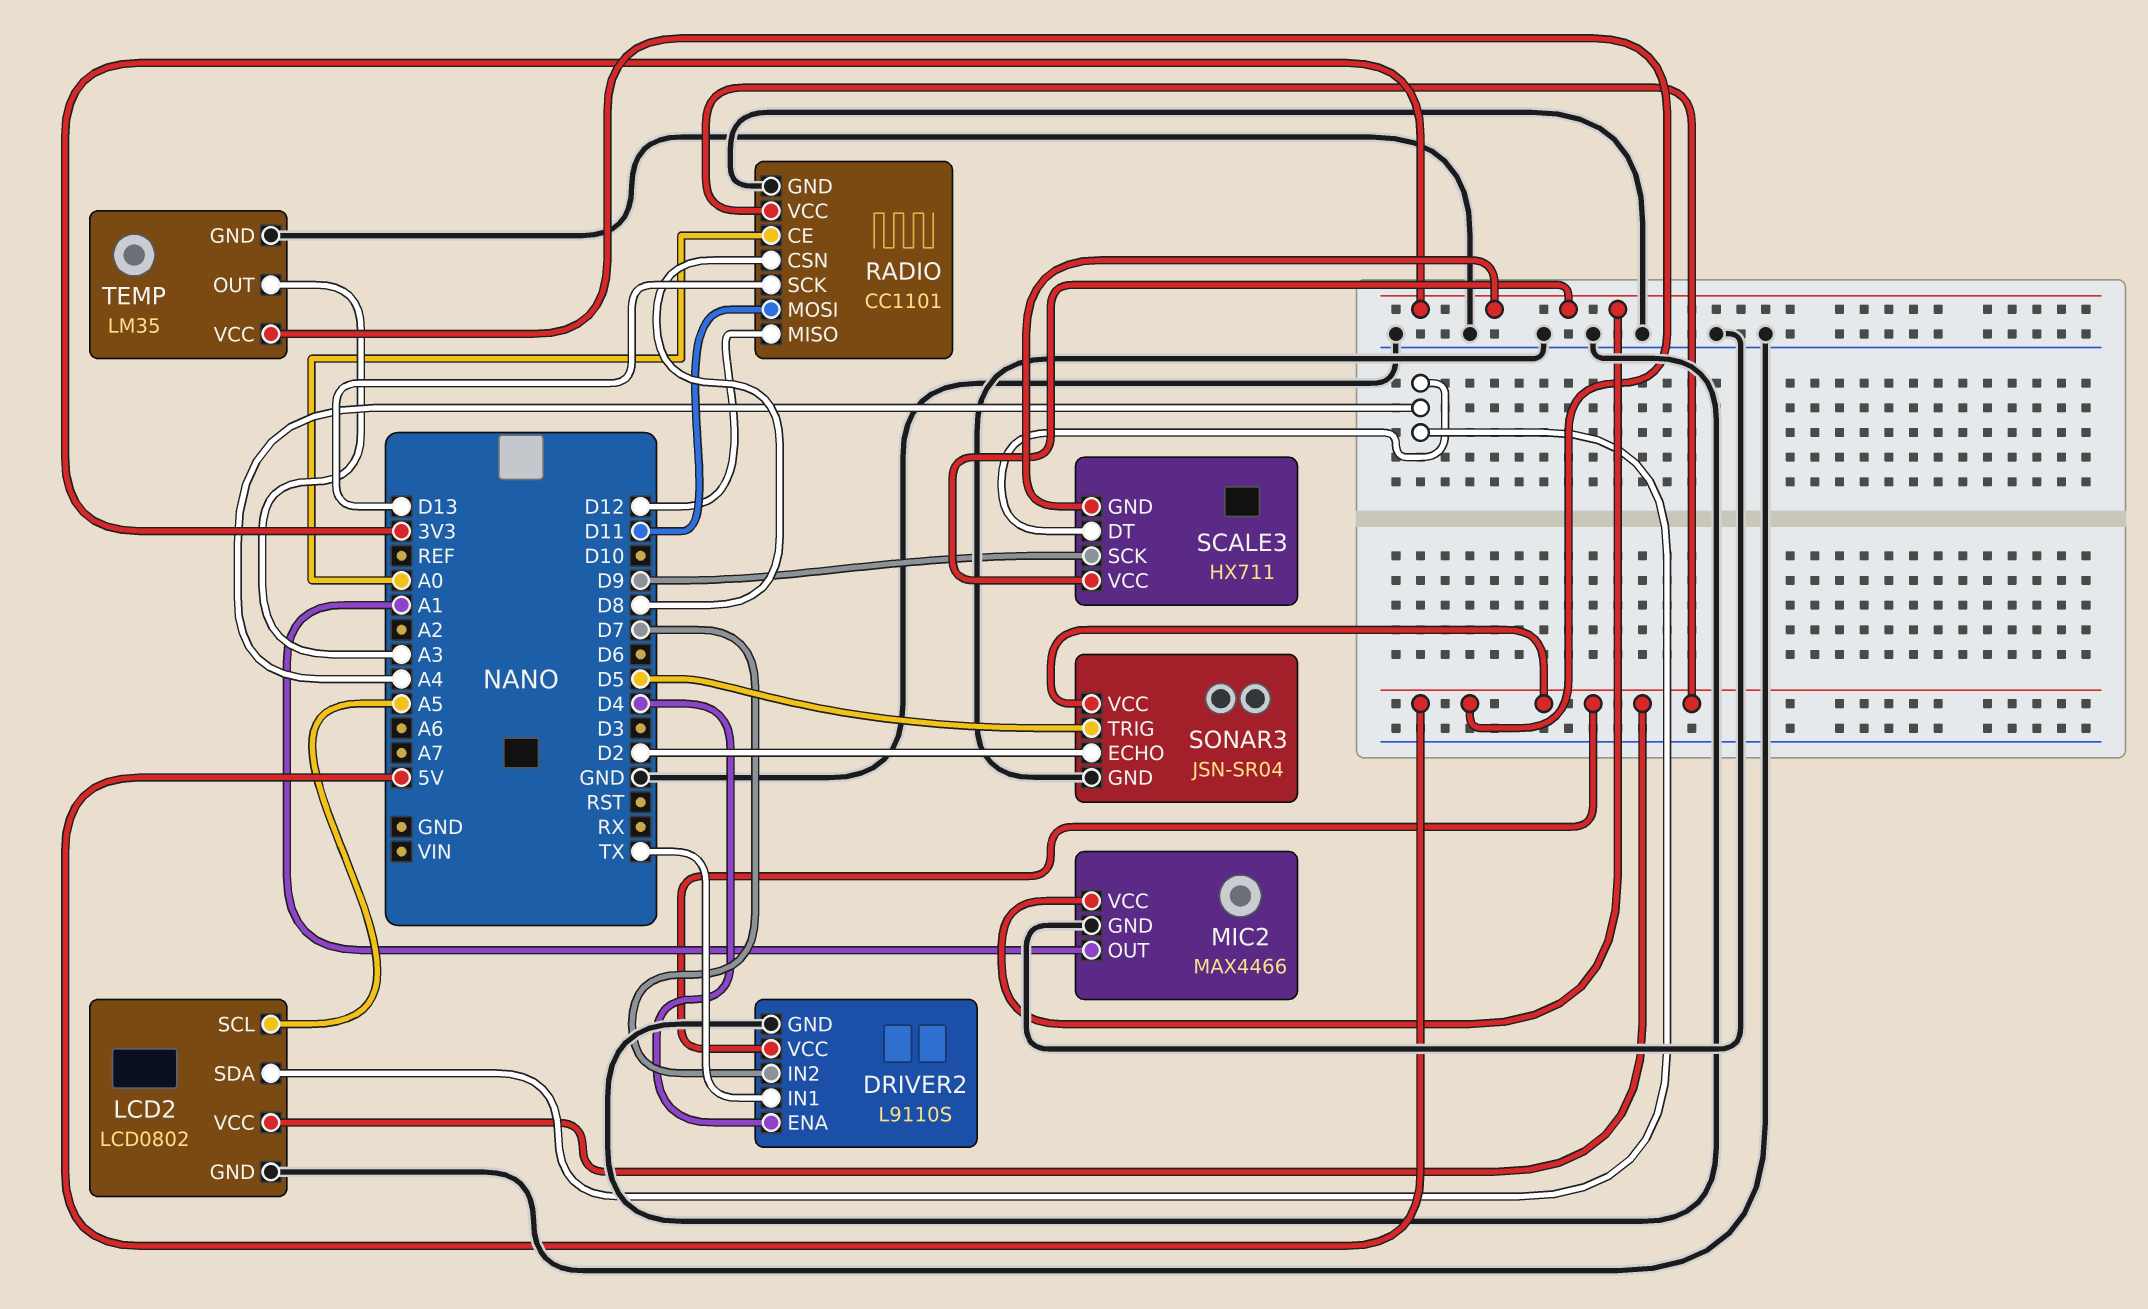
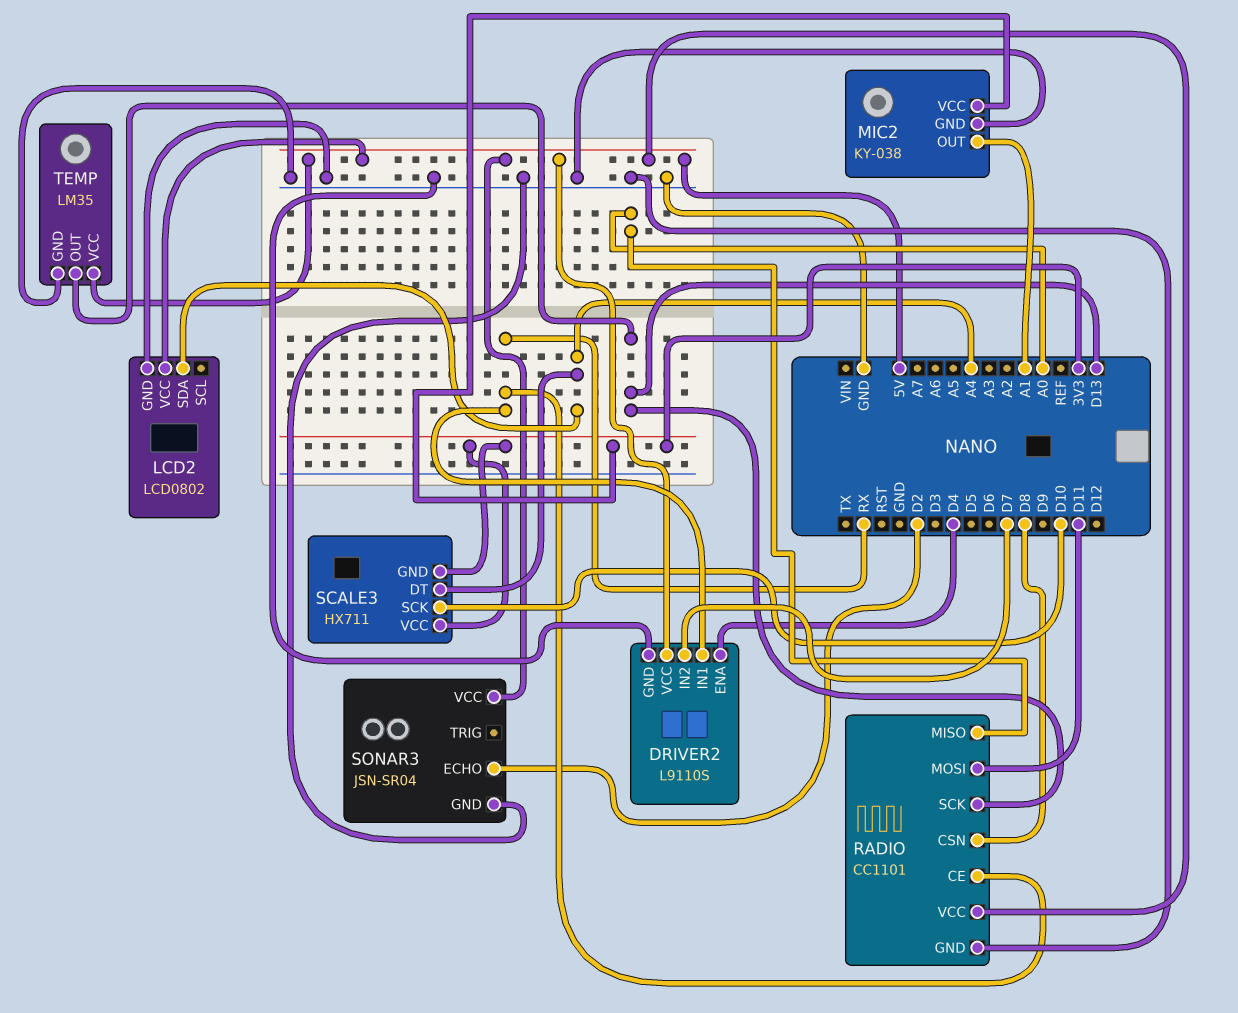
DRIVER2 pin IN1: TX -> RX
LCD2 pin SCL: A5 -> none
MIC2: MAX4466 -> KY-038
RADIO pin CE: A0 -> RX
RADIO pin MISO: D12 -> A0
SCALE3 pin SCK: D9 -> D10
SONAR3 pin TRIG: D5 -> none
TEMP pin OUT: A3 -> D13

